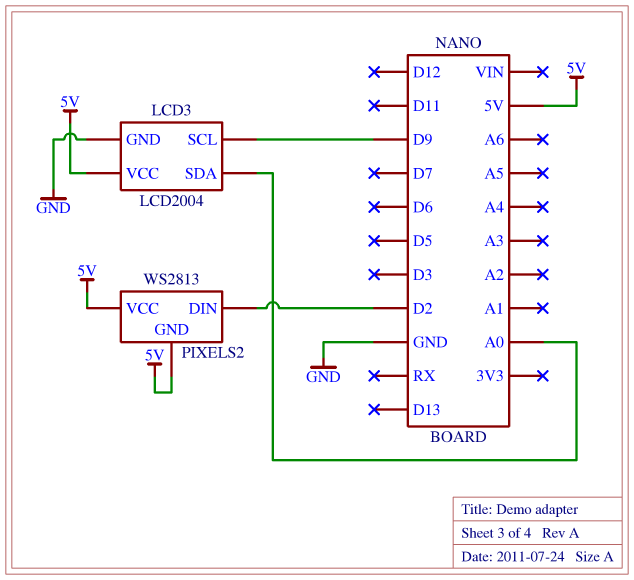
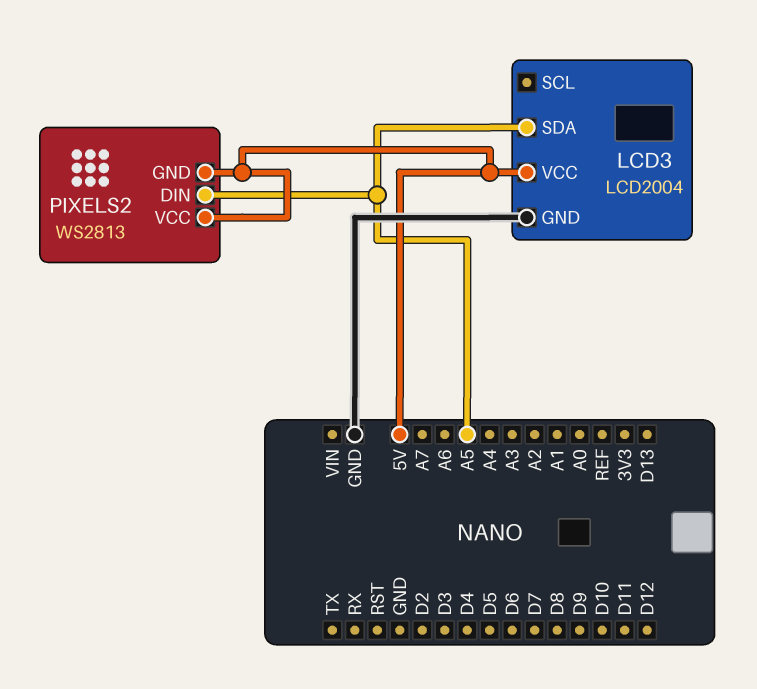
LCD3 pin SCL: D9 -> none
LCD3 pin SDA: A0 -> A5
PIXELS2 pin DIN: D2 -> A5

